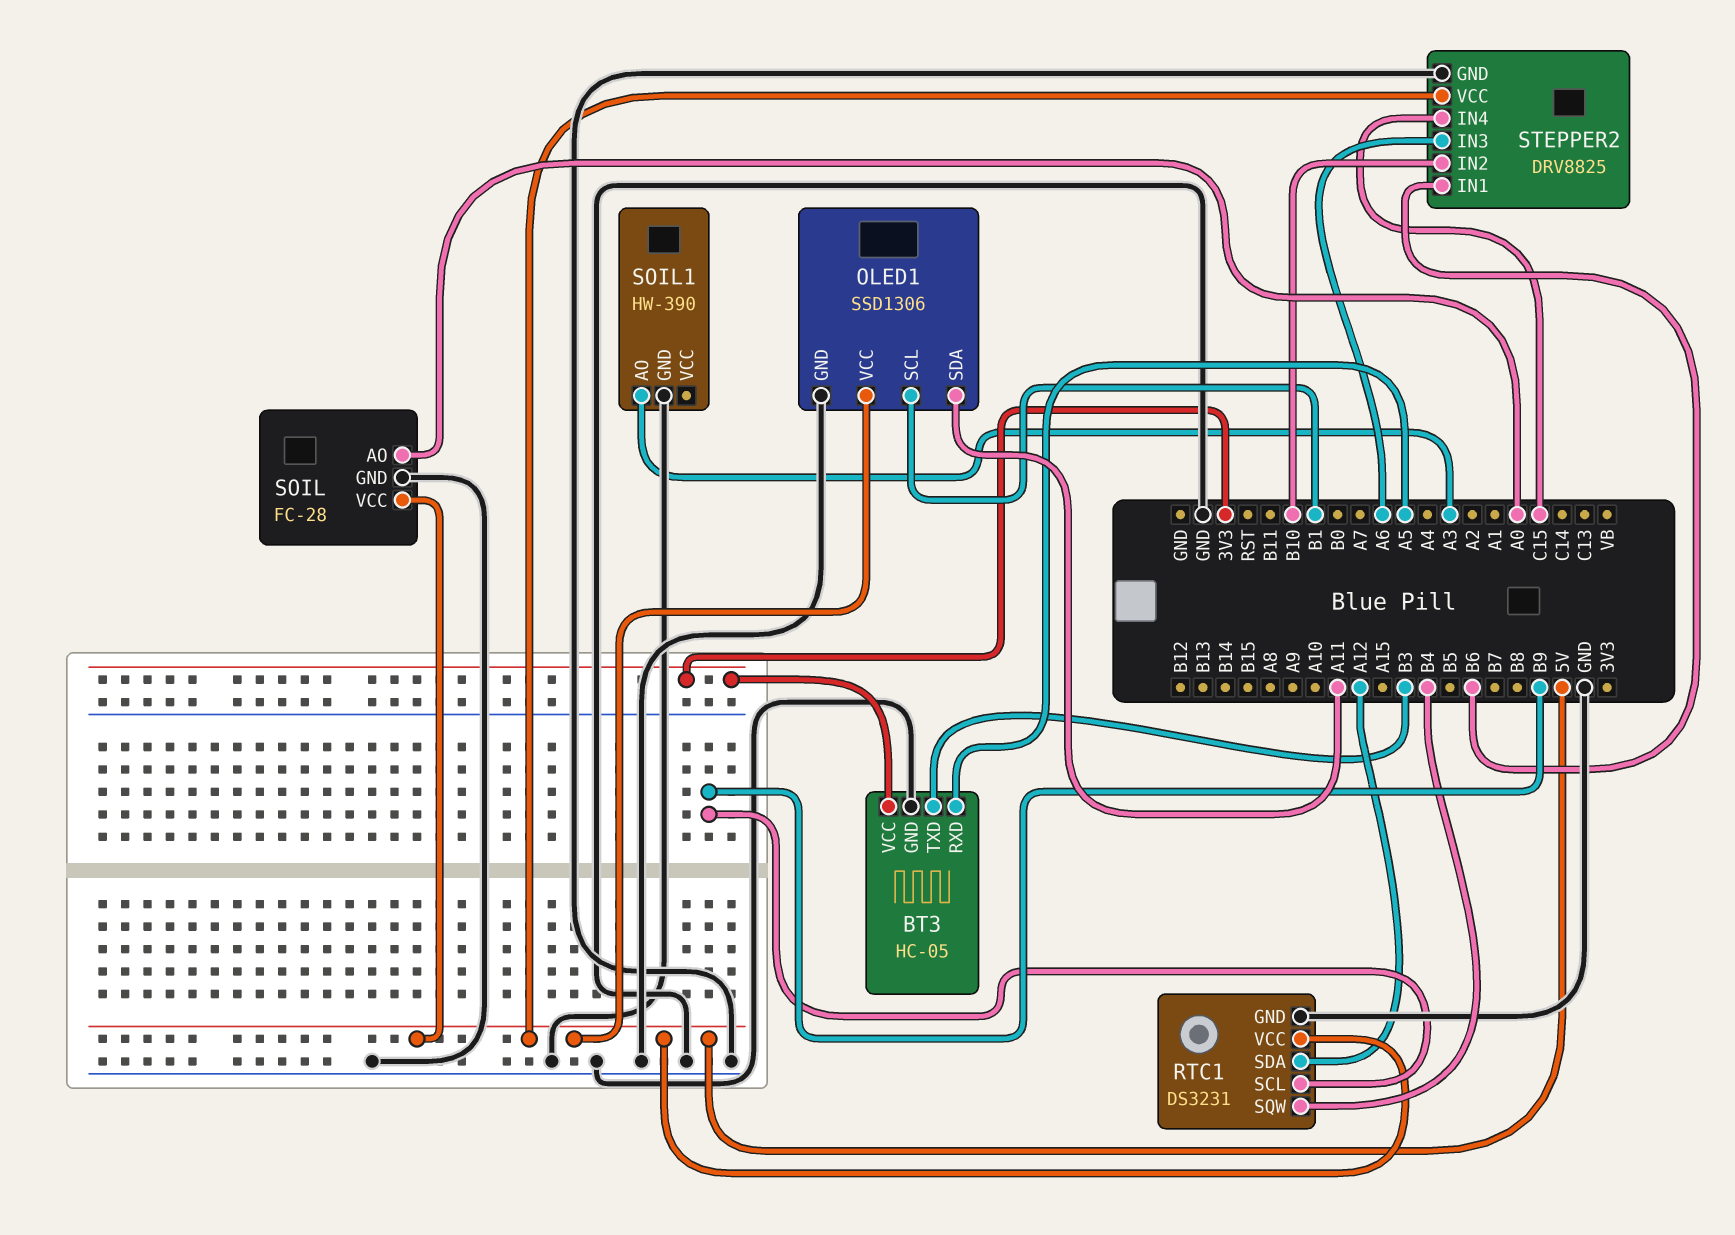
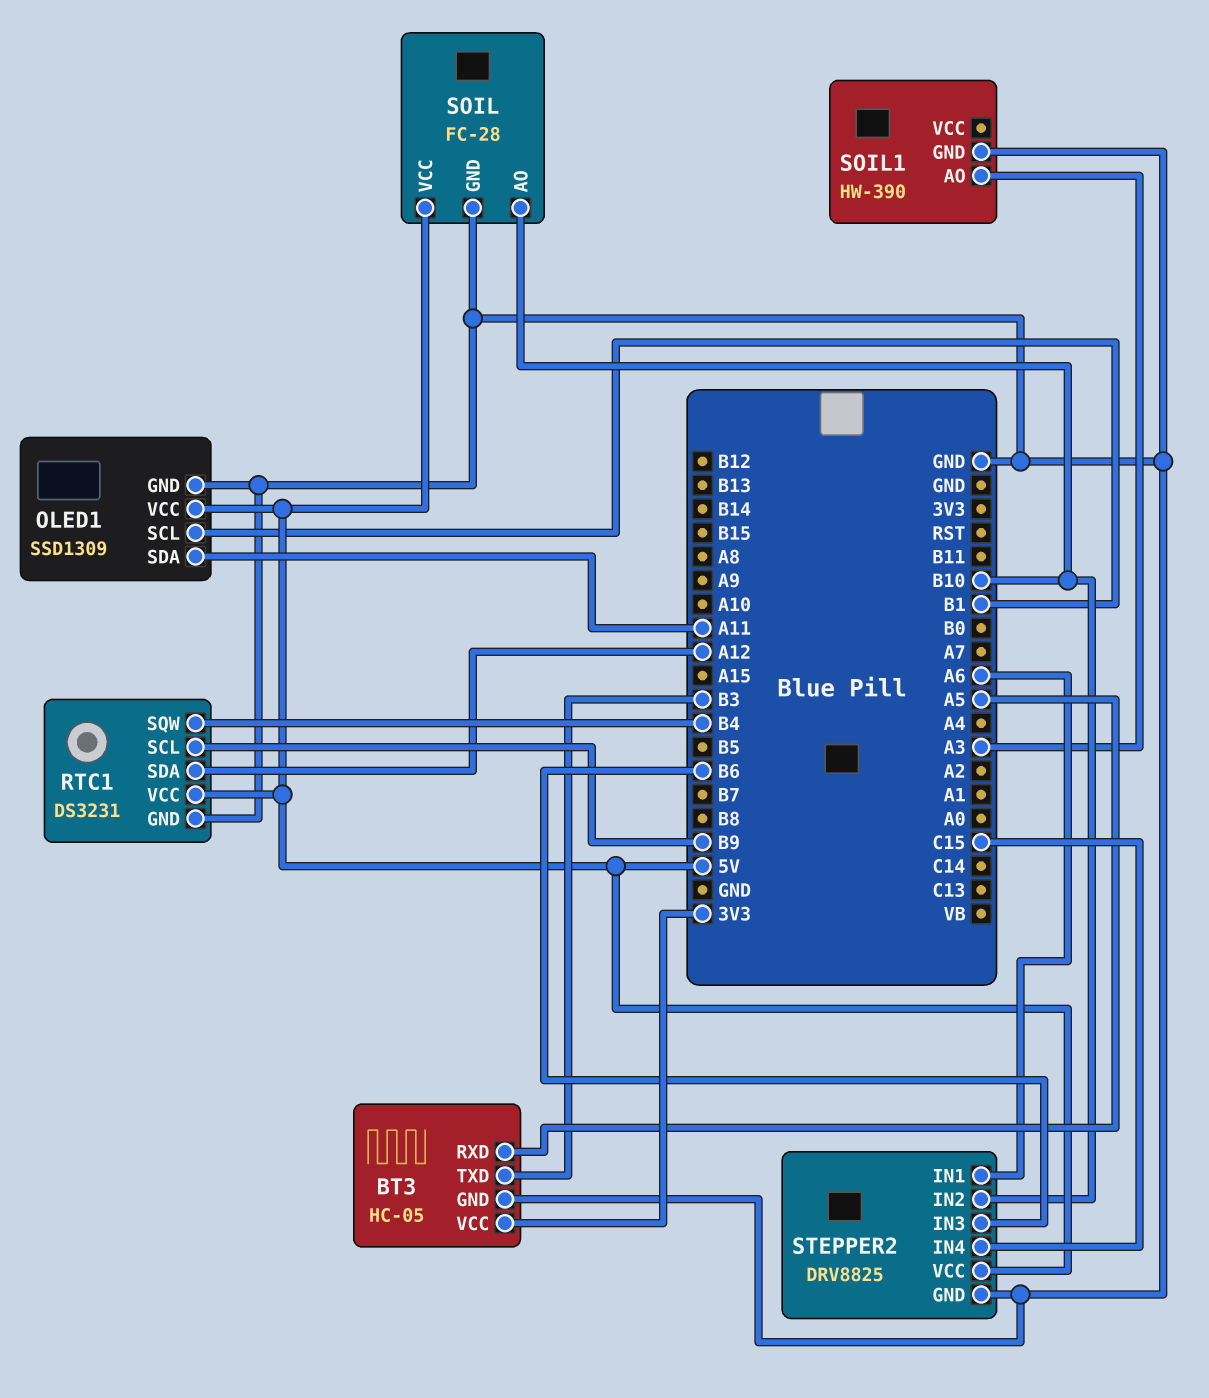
OLED1: SSD1306 -> SSD1309
SOIL pin AO: A0 -> B10
STEPPER2 pin IN1: B6 -> A6
STEPPER2 pin IN3: A6 -> B6

